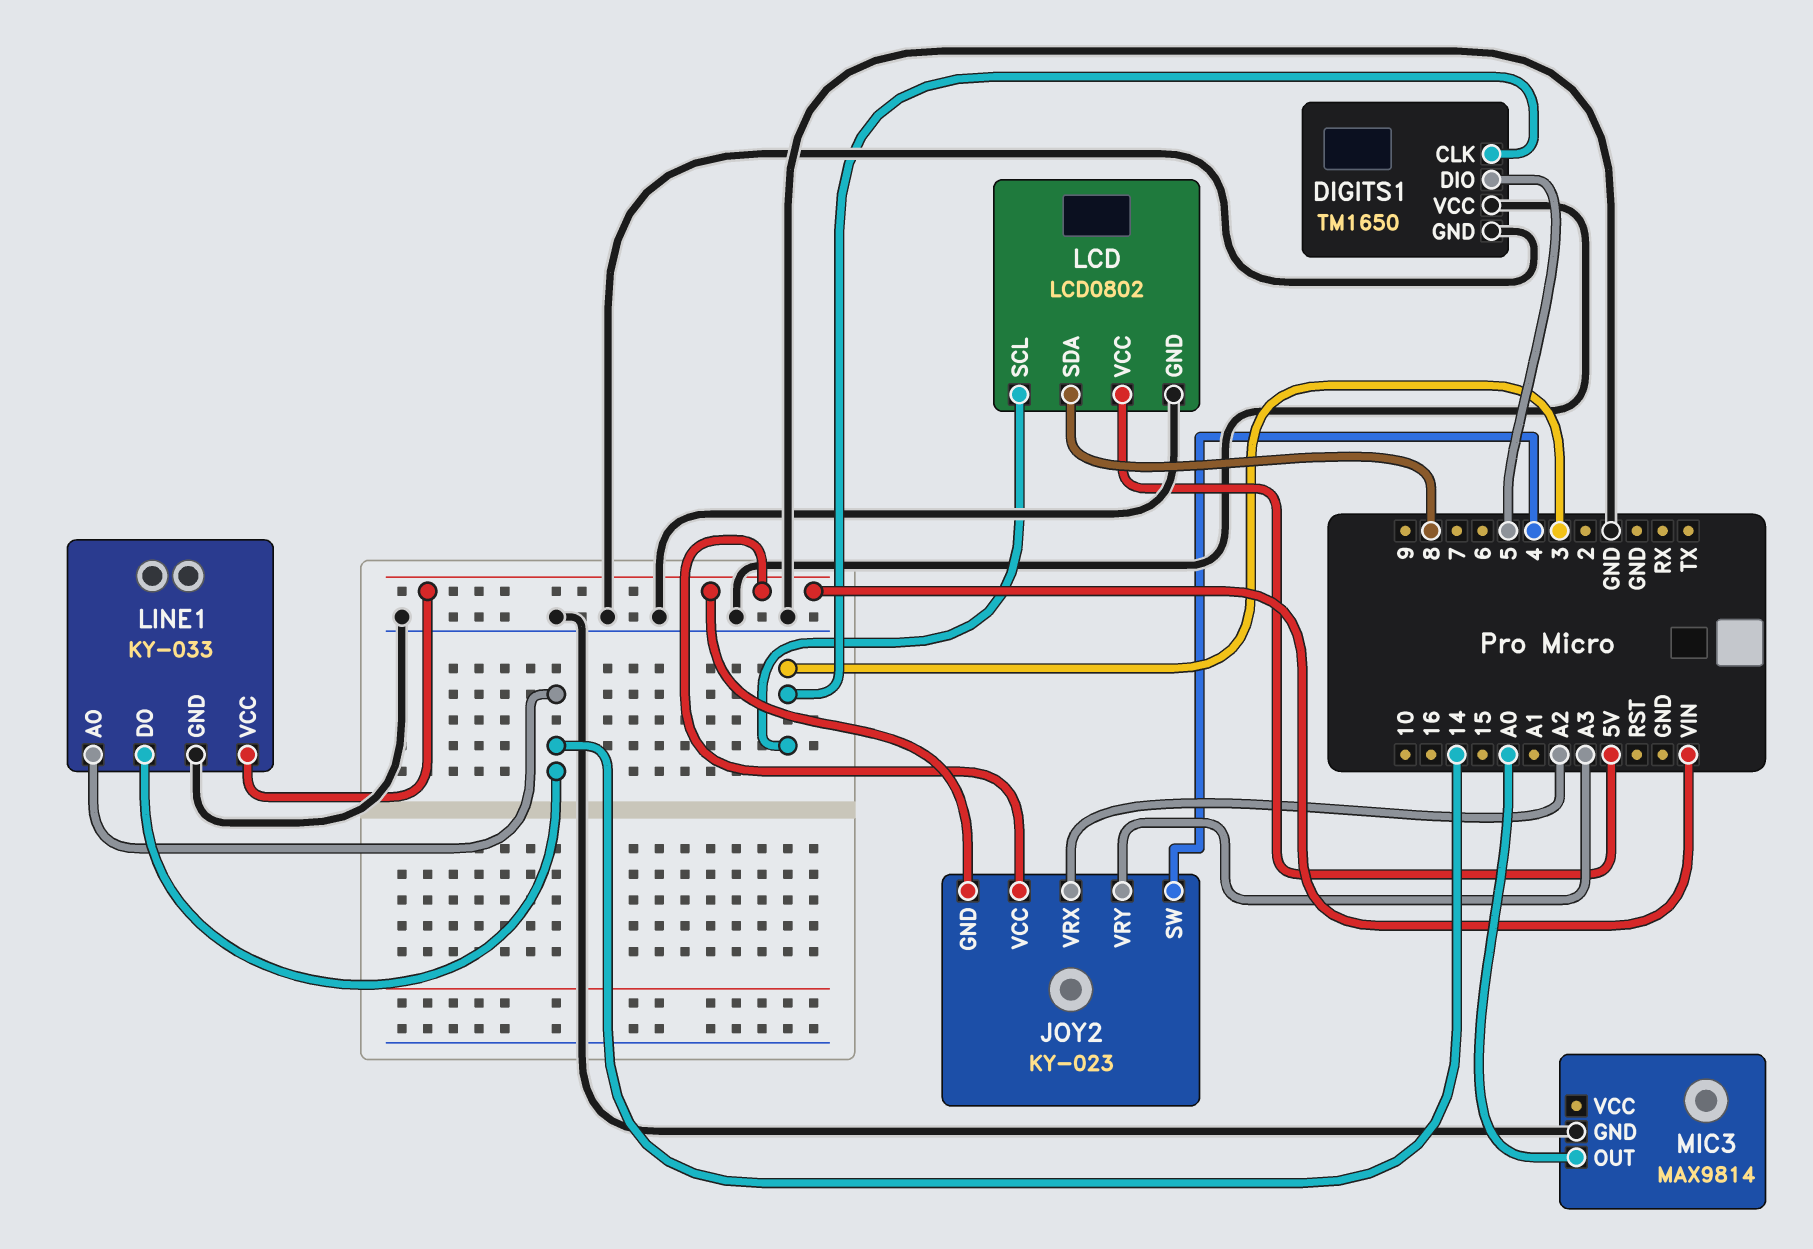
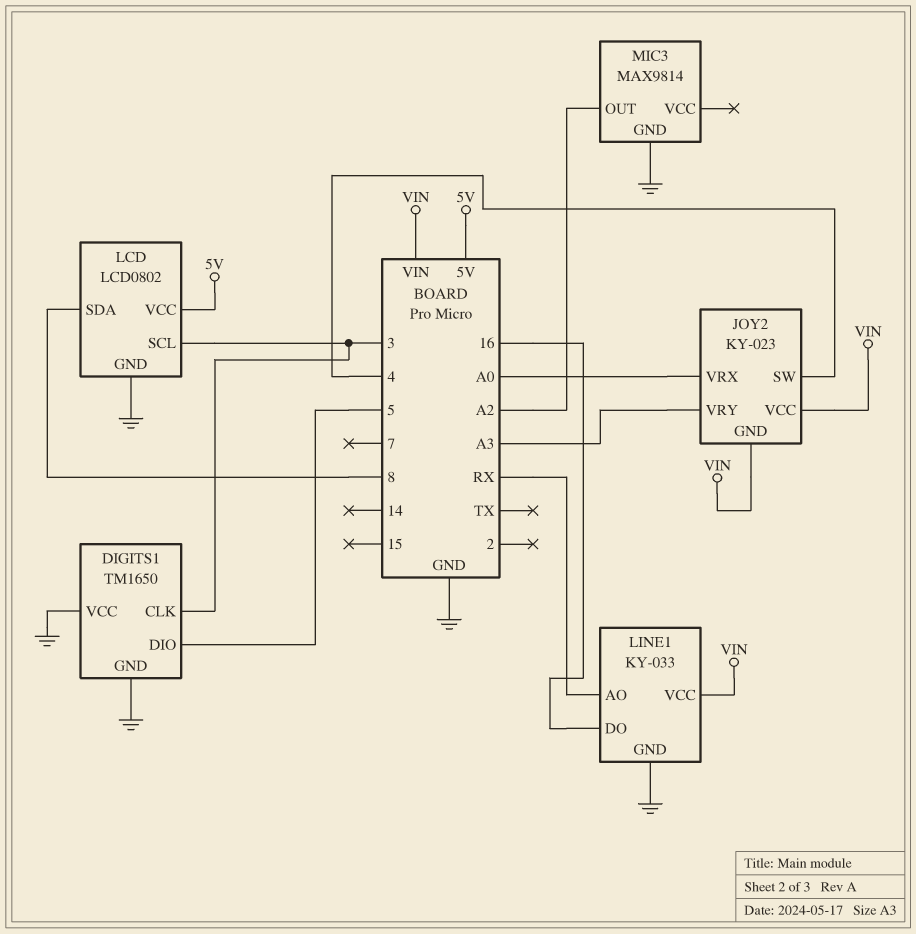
JOY2 pin VRX: A2 -> A0
LINE1 pin AO: 14 -> RX
LINE1 pin DO: 14 -> 16
MIC3 pin OUT: A0 -> A2

